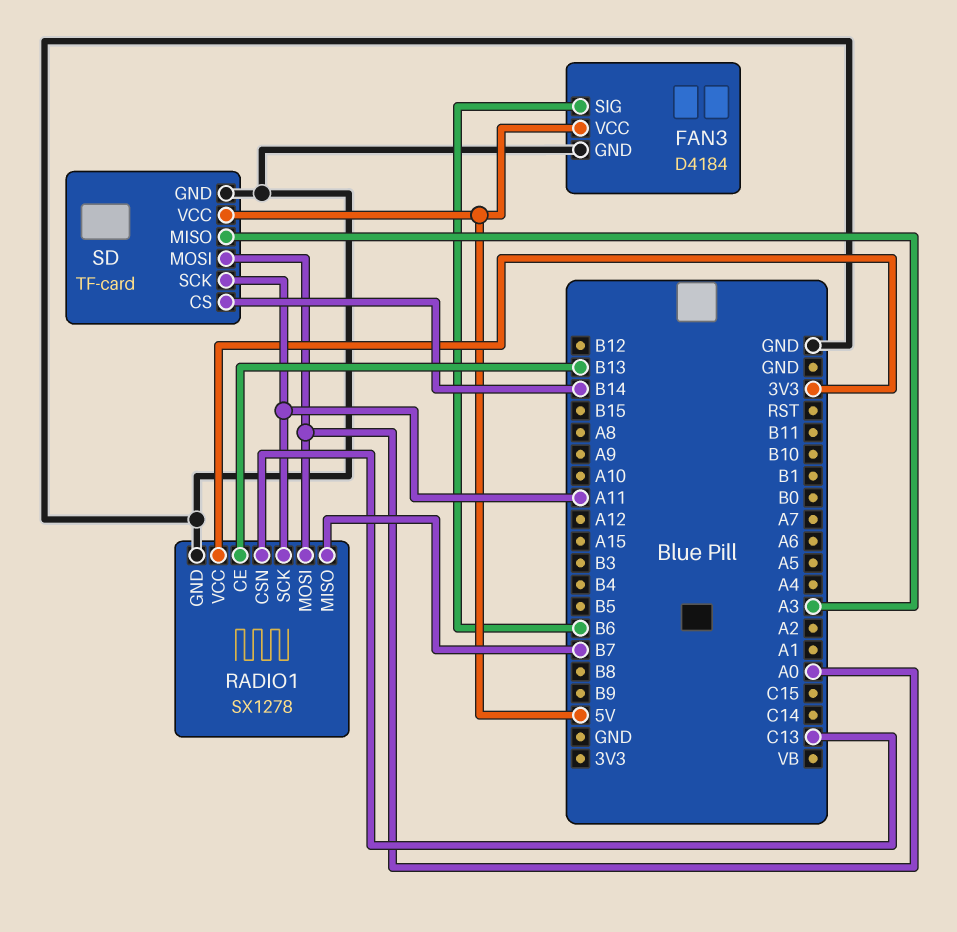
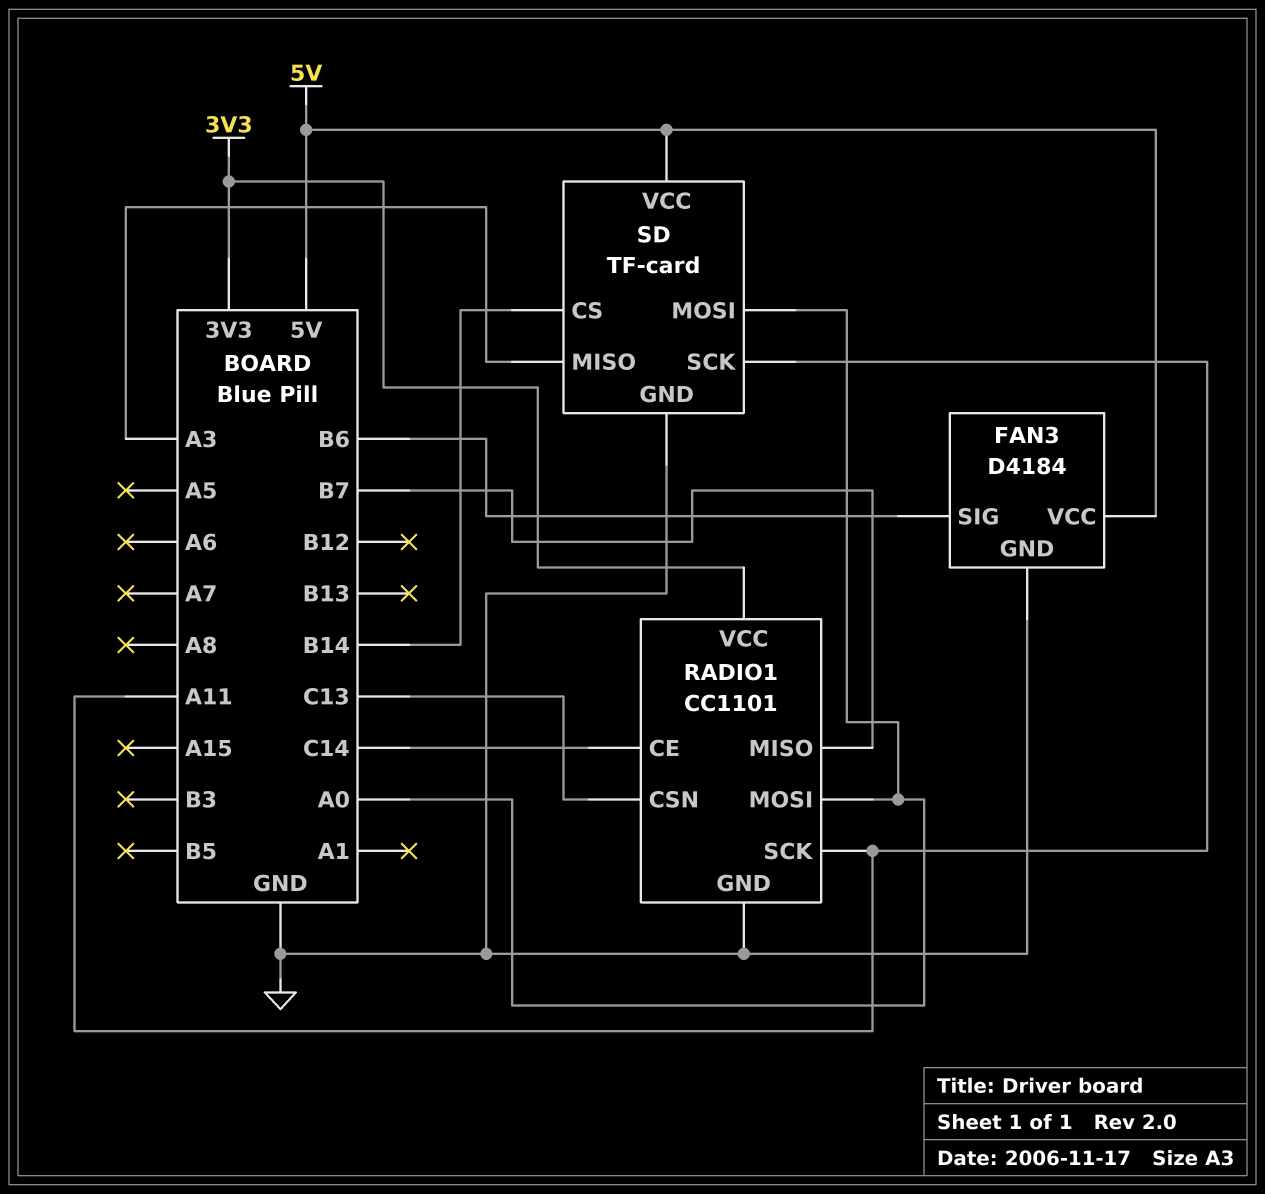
RADIO1: SX1278 -> CC1101
RADIO1 pin CE: B13 -> C14

